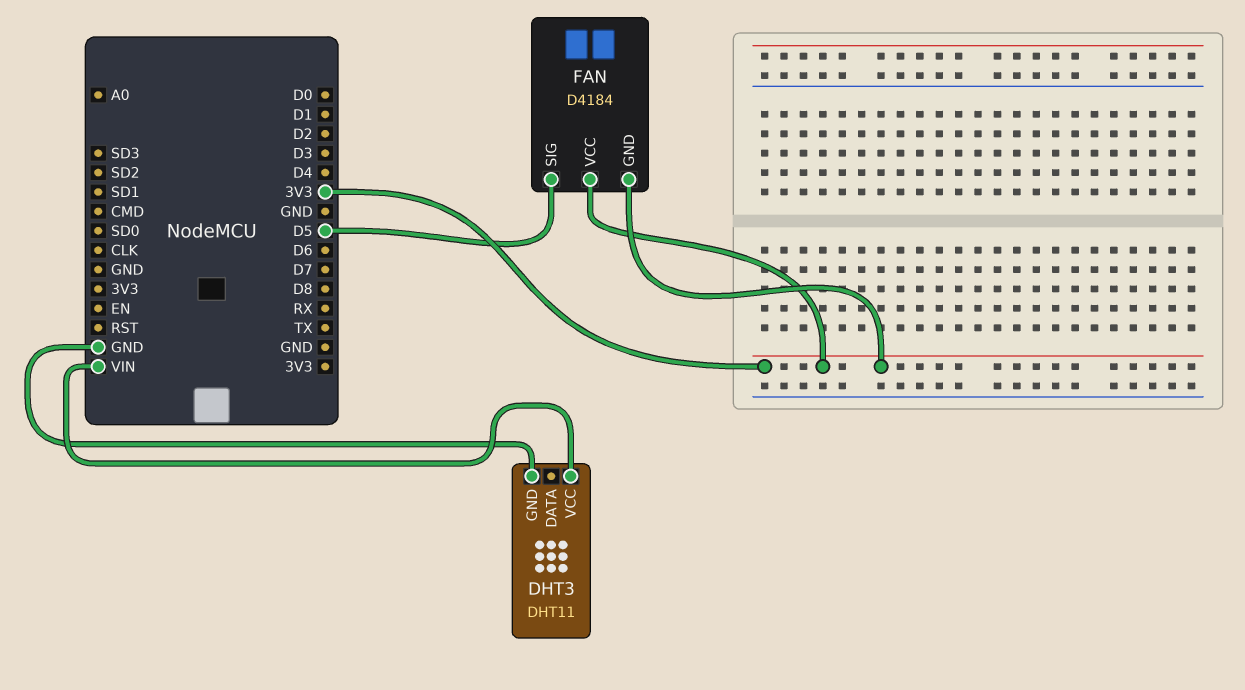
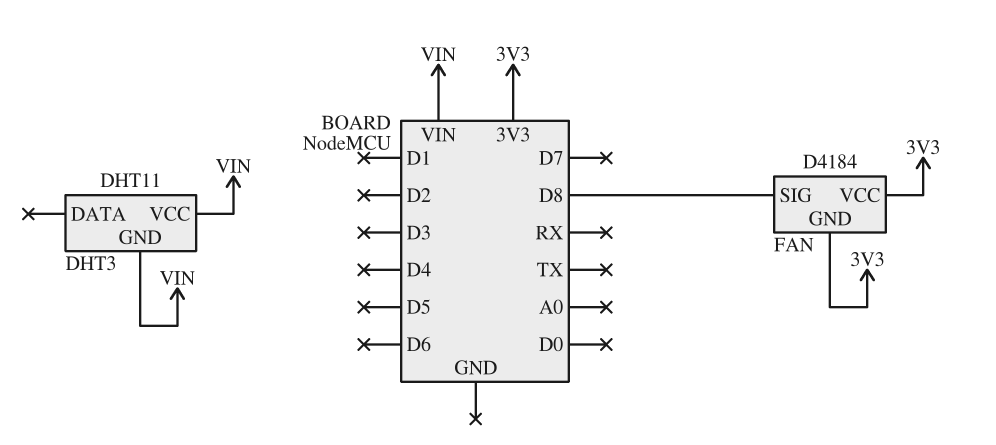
DHT3 pin GND: GND -> VIN
FAN pin SIG: D5 -> D8

